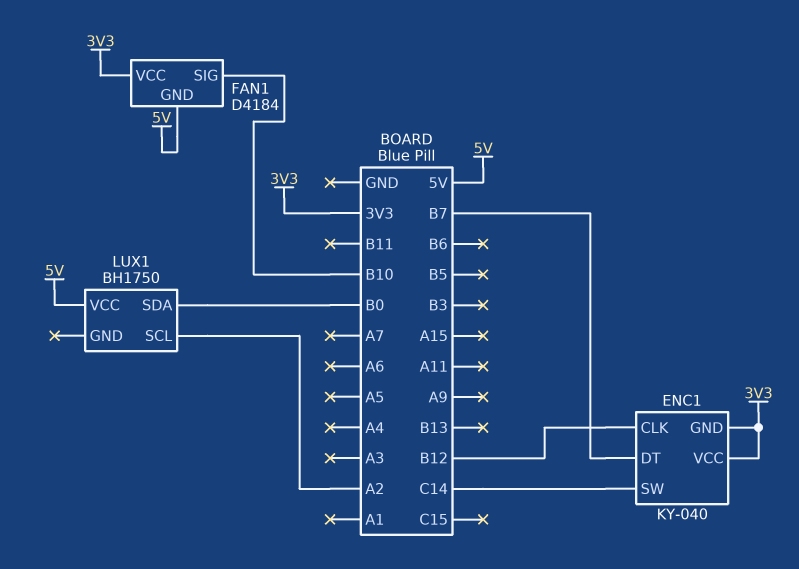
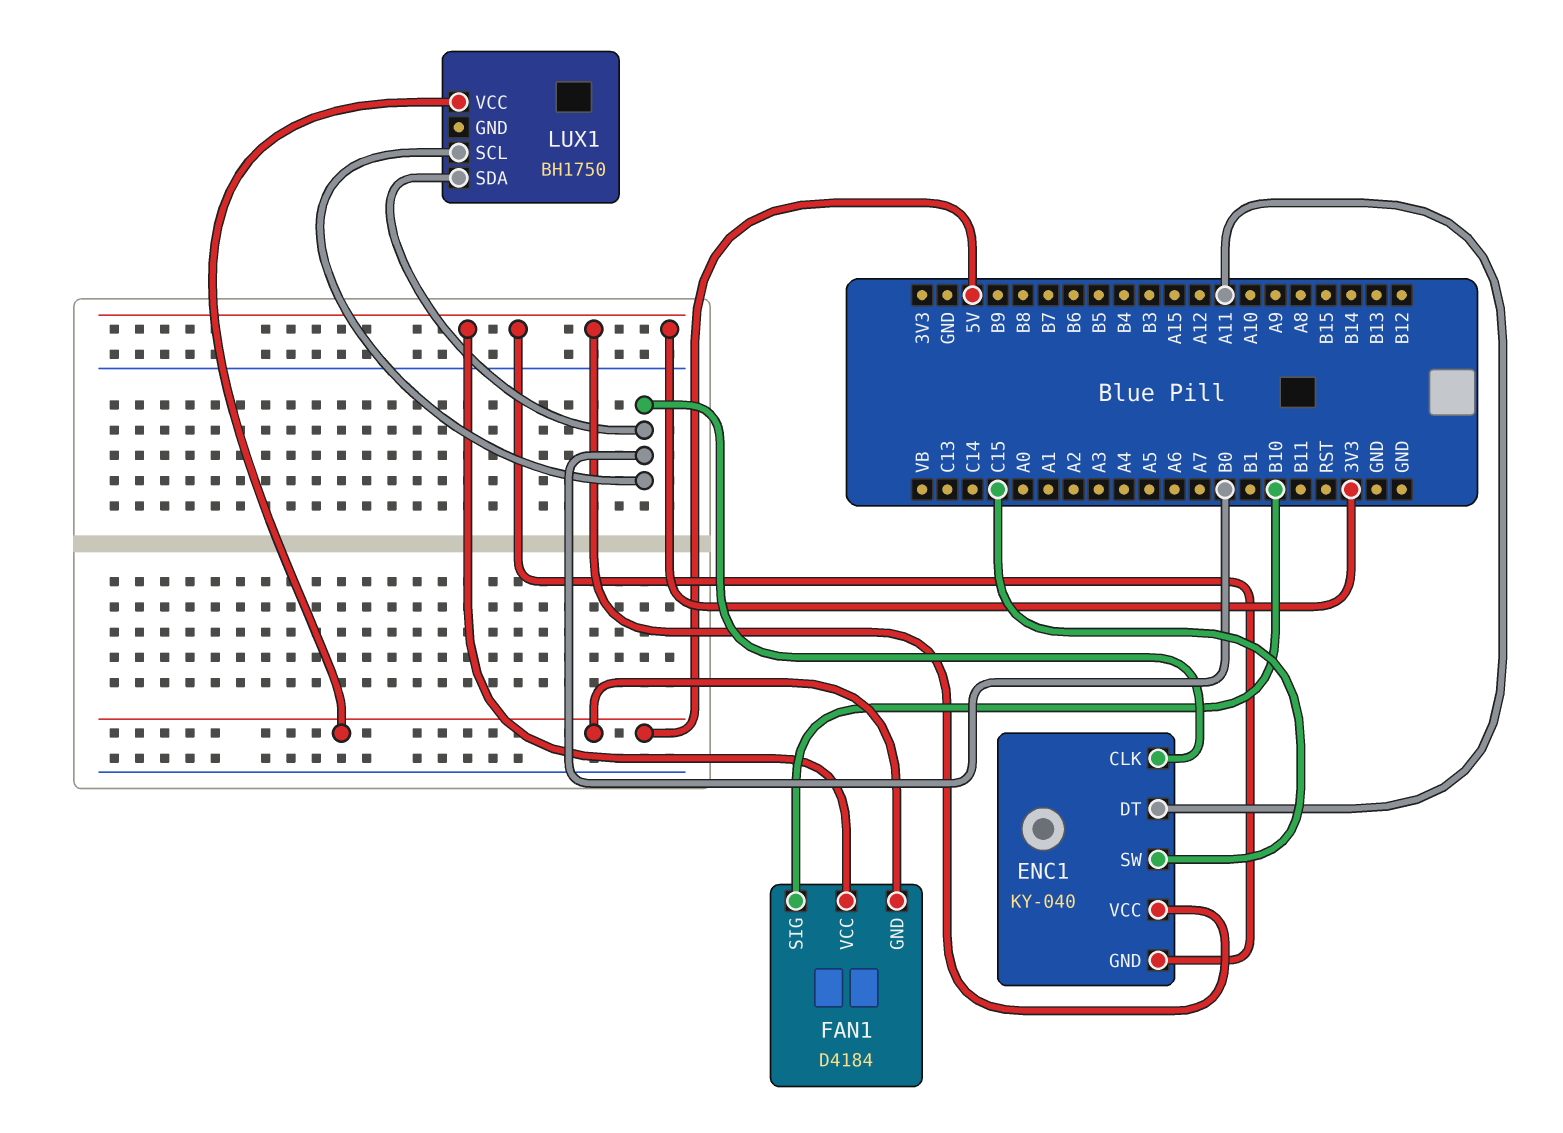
ENC1 pin CLK: B12 -> B0
ENC1 pin DT: B7 -> A11
ENC1 pin SW: C14 -> C15
LUX1 pin SCL: A2 -> B0

